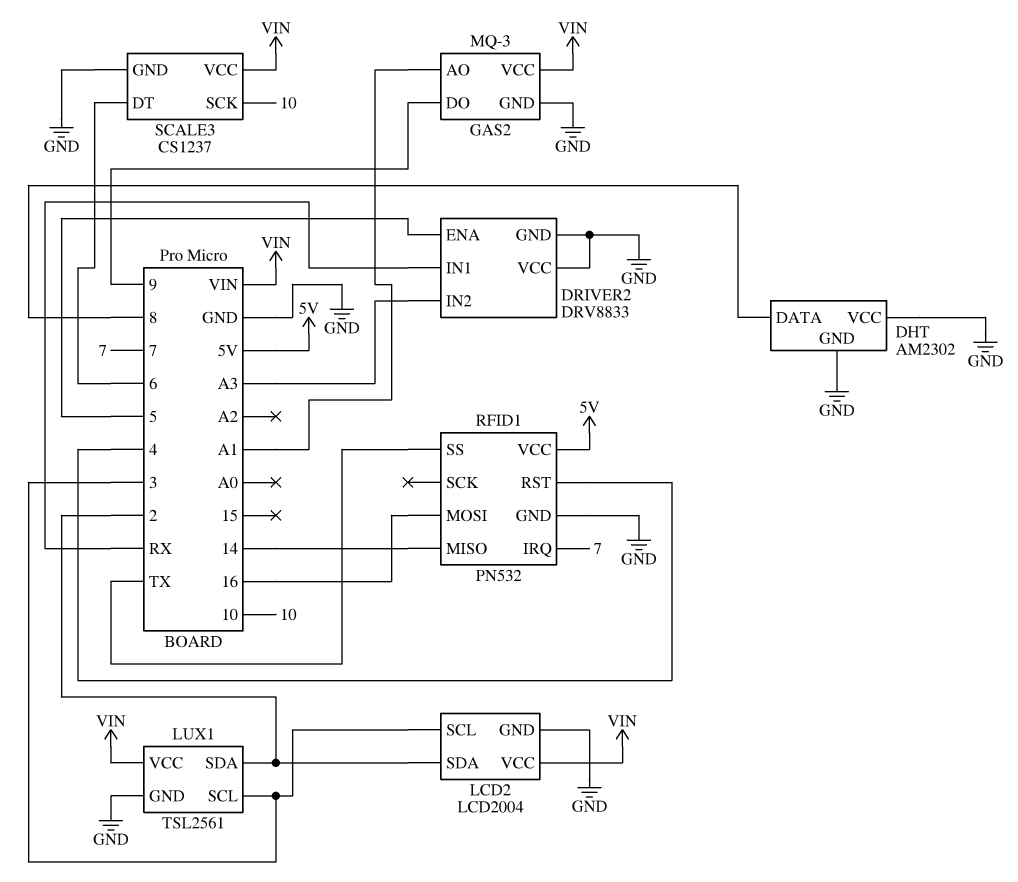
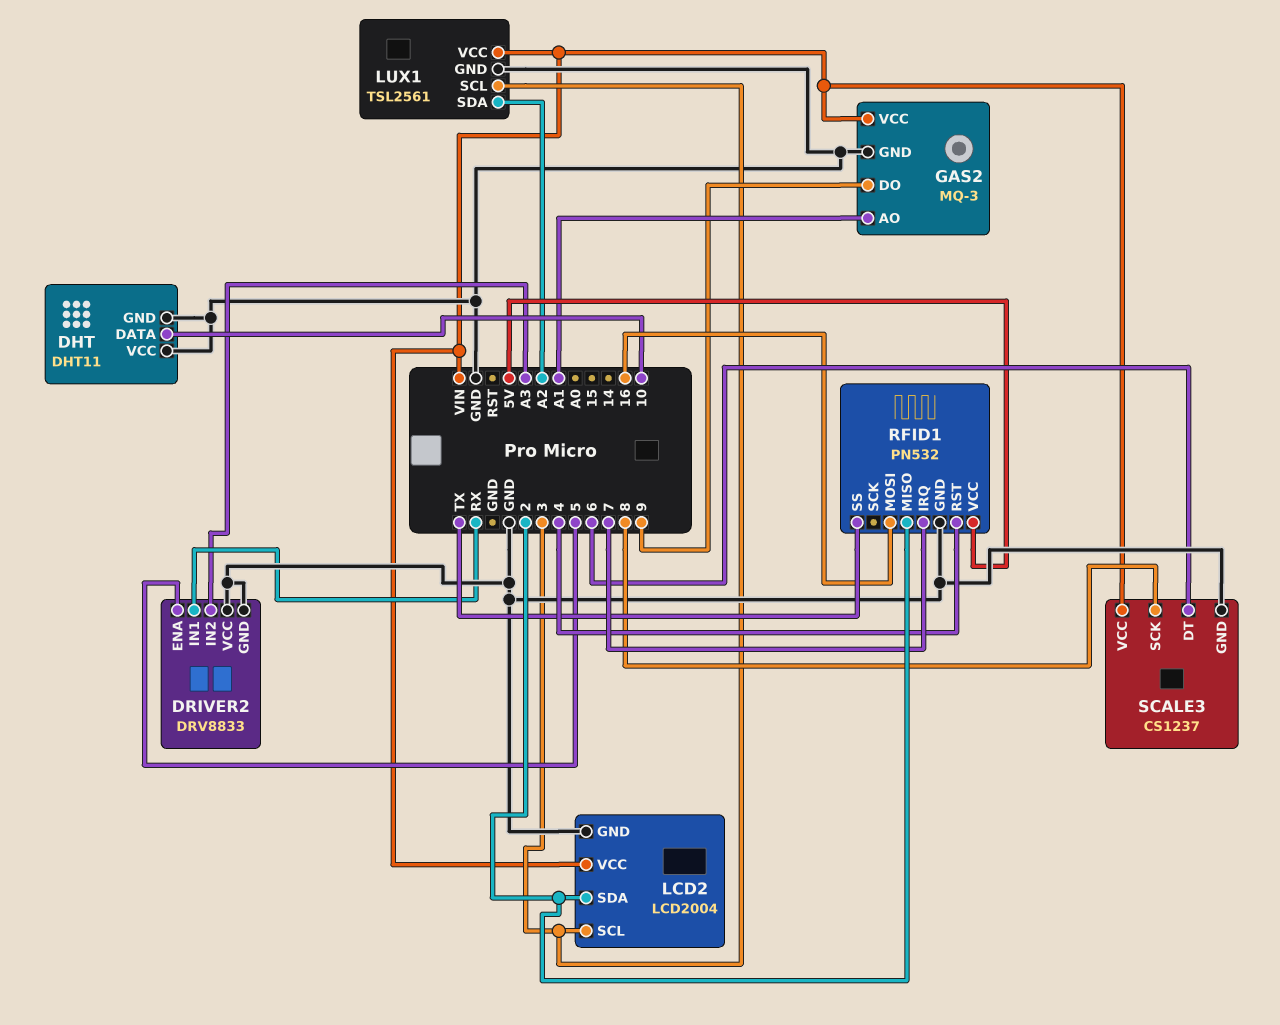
DHT: AM2302 -> DHT11
DHT pin DATA: 8 -> 10
LUX1 pin SDA: 2 -> A2
RFID1 pin MISO: 14 -> 2
SCALE3 pin SCK: 10 -> 8

